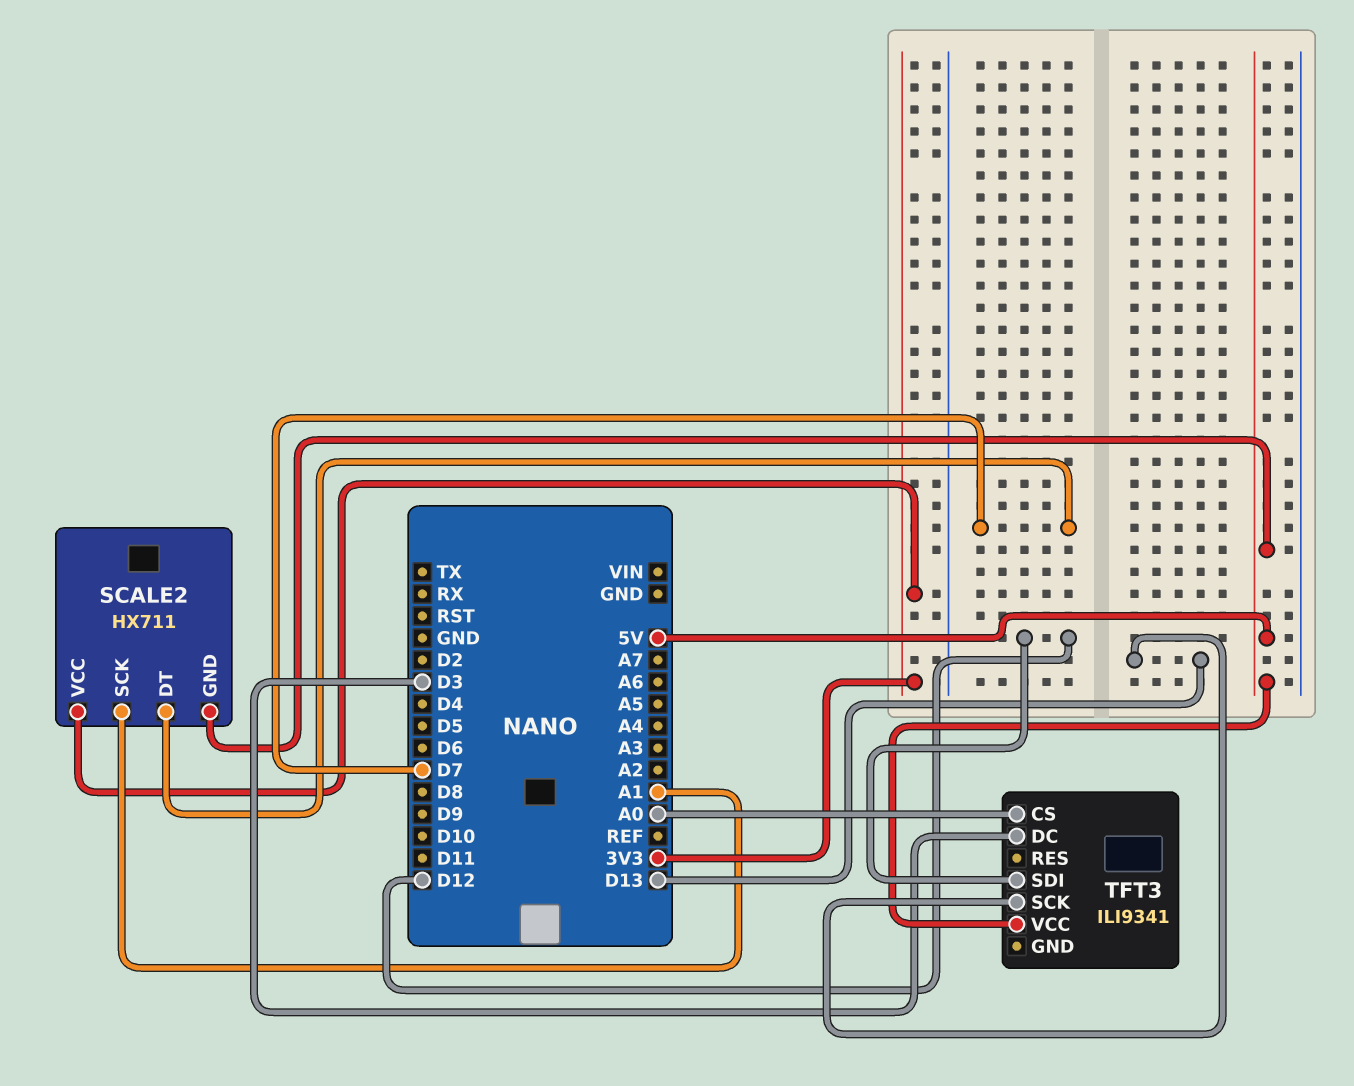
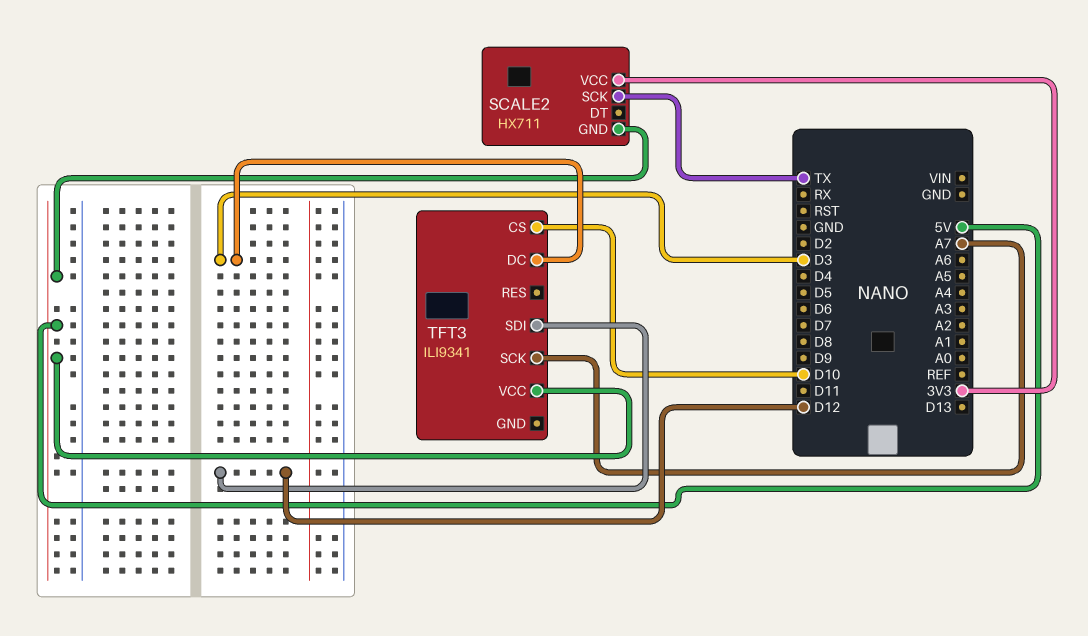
SCALE2 pin DT: D7 -> none
SCALE2 pin SCK: A1 -> TX
TFT3 pin CS: A0 -> D10
TFT3 pin SCK: D13 -> A7

